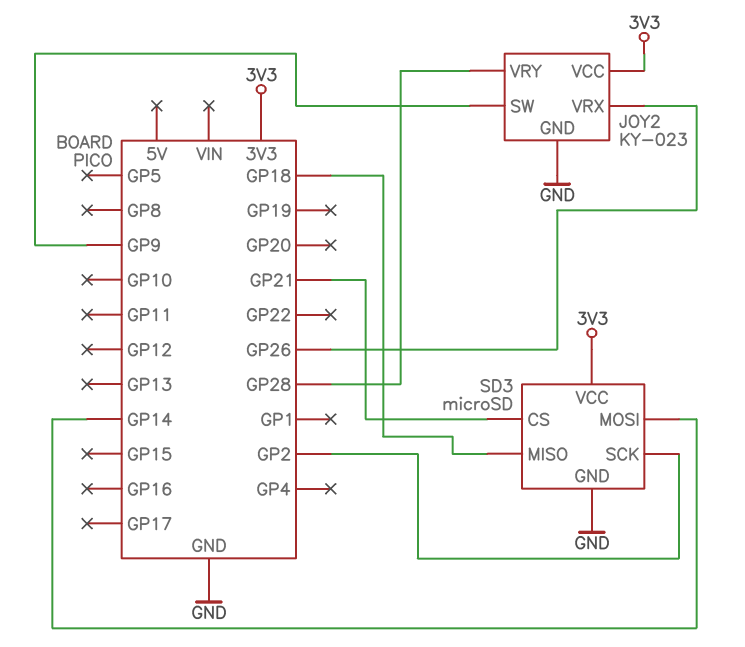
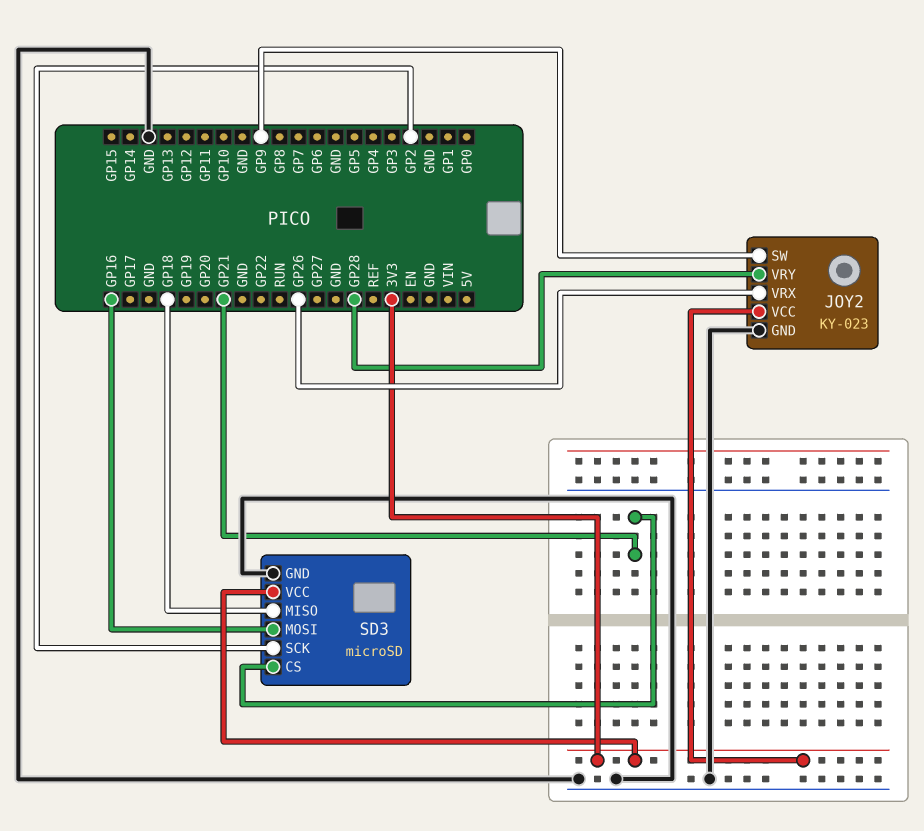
SD3 pin MOSI: GP14 -> GP16

